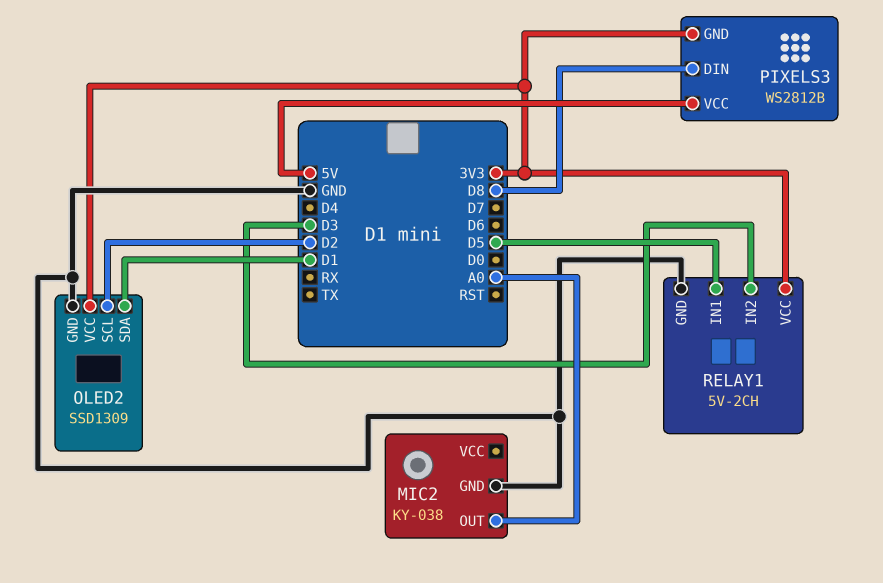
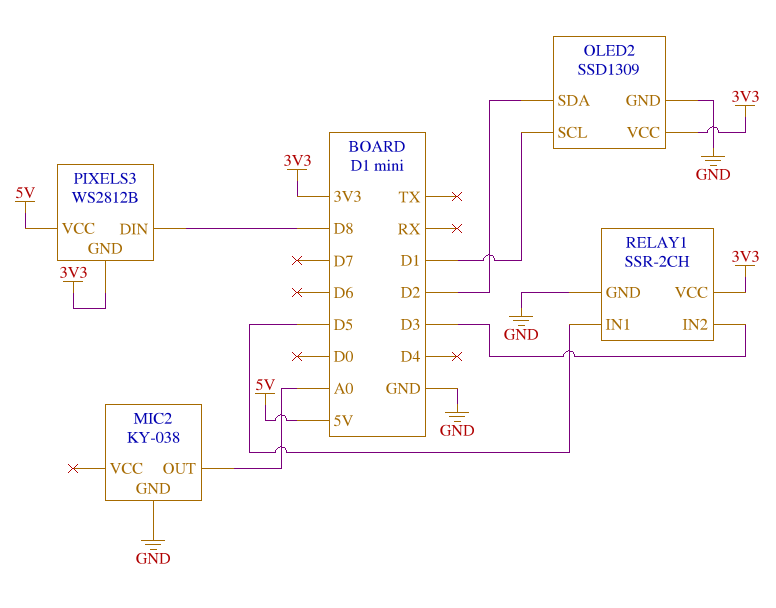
OLED2 pin SCL: D2 -> D1
OLED2 pin SDA: D1 -> D2
RELAY1: 5V-2CH -> SSR-2CH

